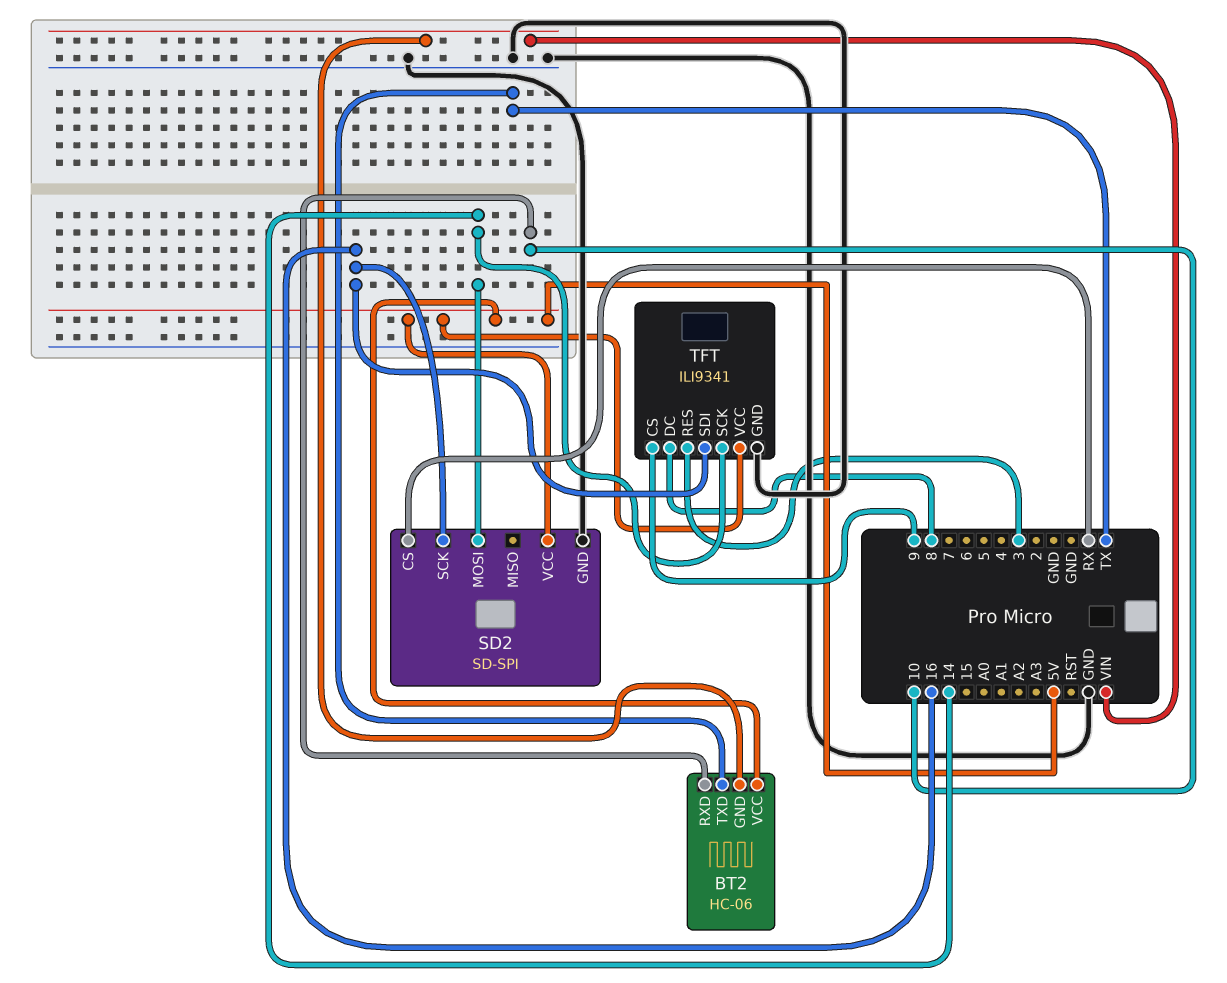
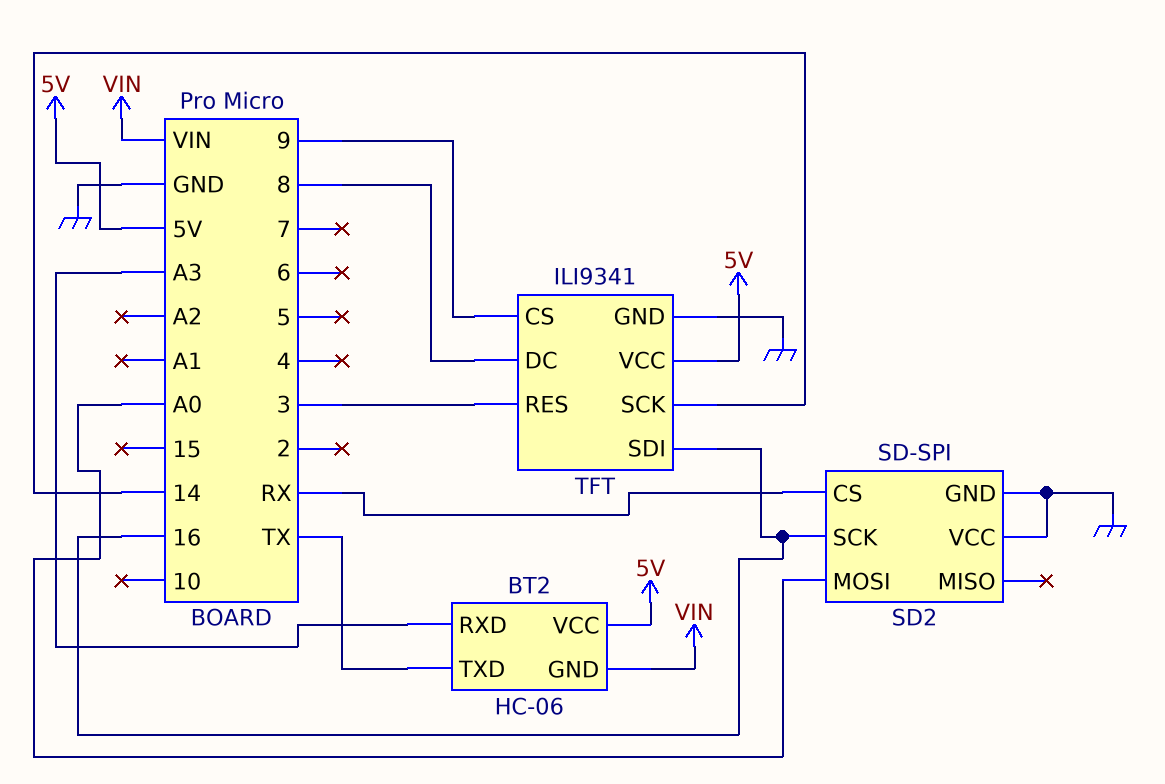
BT2 pin RXD: 10 -> A3
SD2 pin MOSI: 14 -> A0
SD2 pin VCC: 5V -> GND

